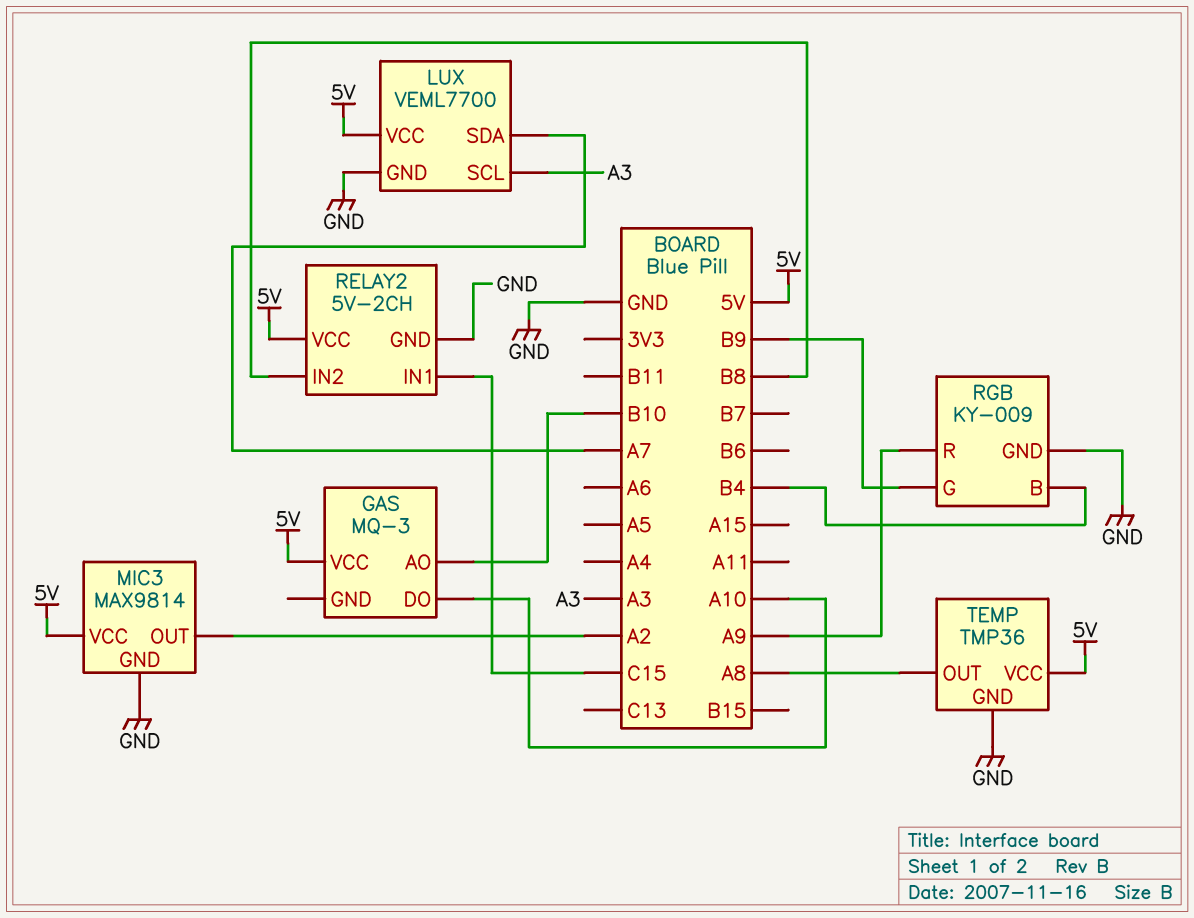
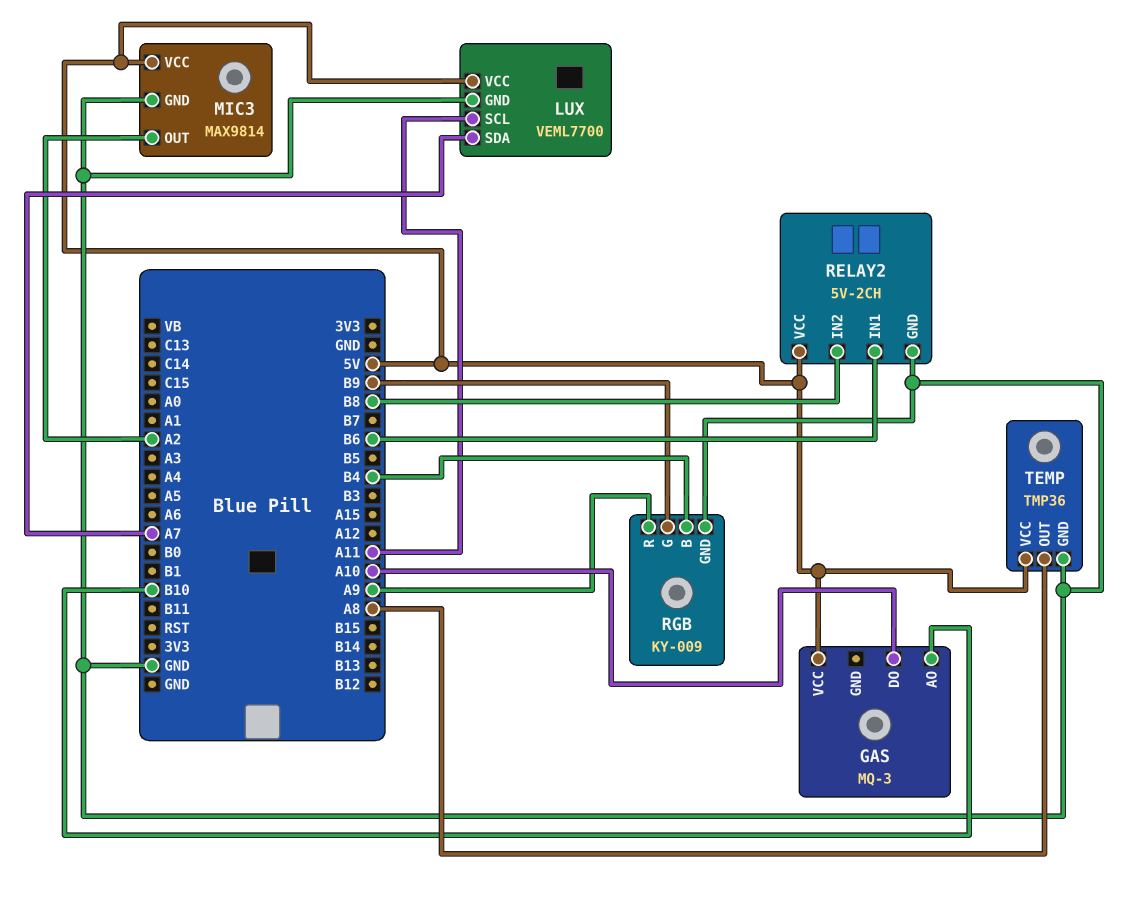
LUX pin SCL: A3 -> A11
RELAY2 pin IN1: C15 -> B6

